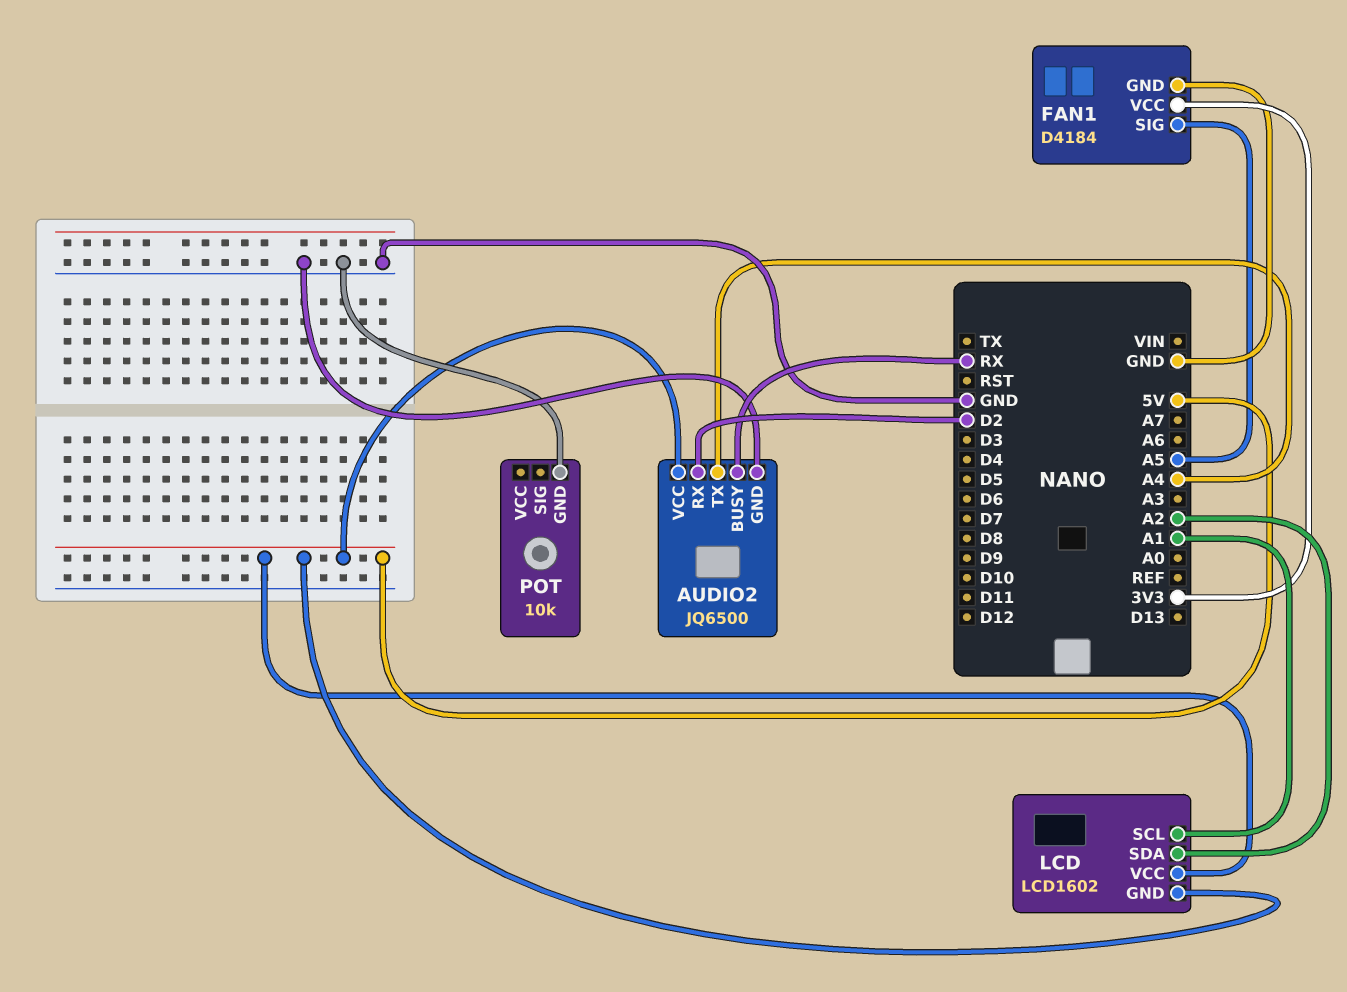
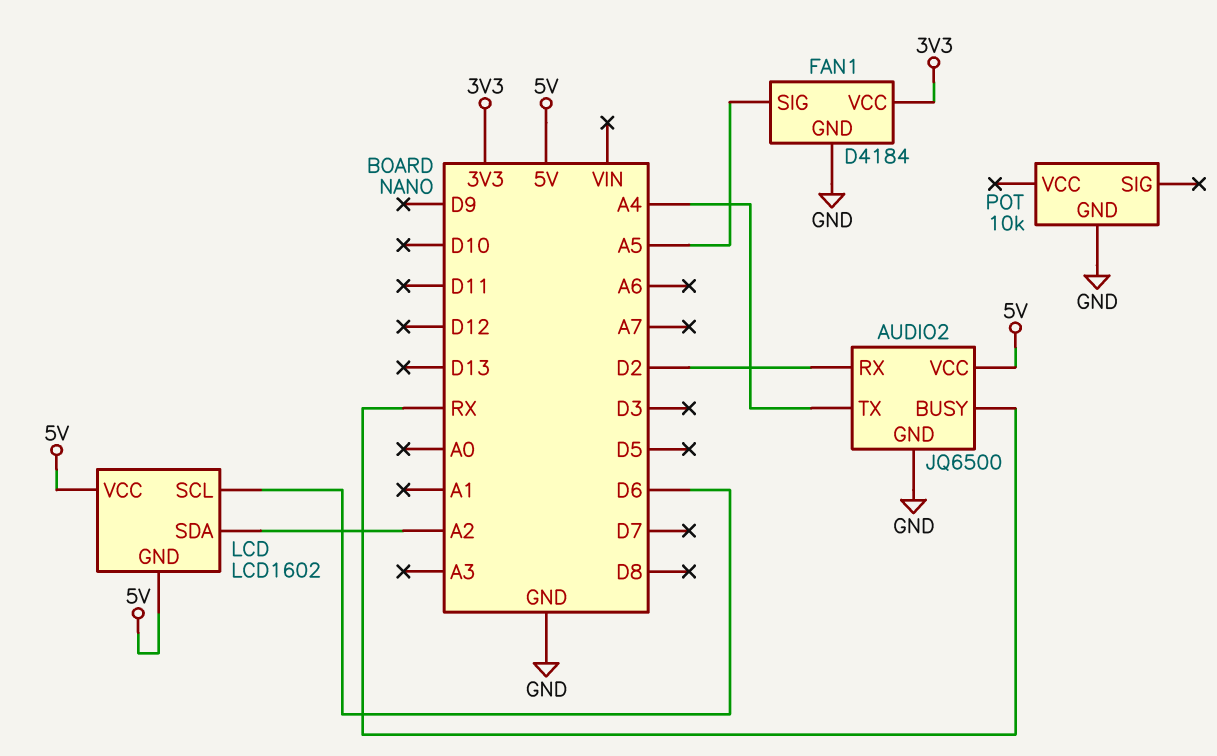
LCD pin SCL: A1 -> D6

